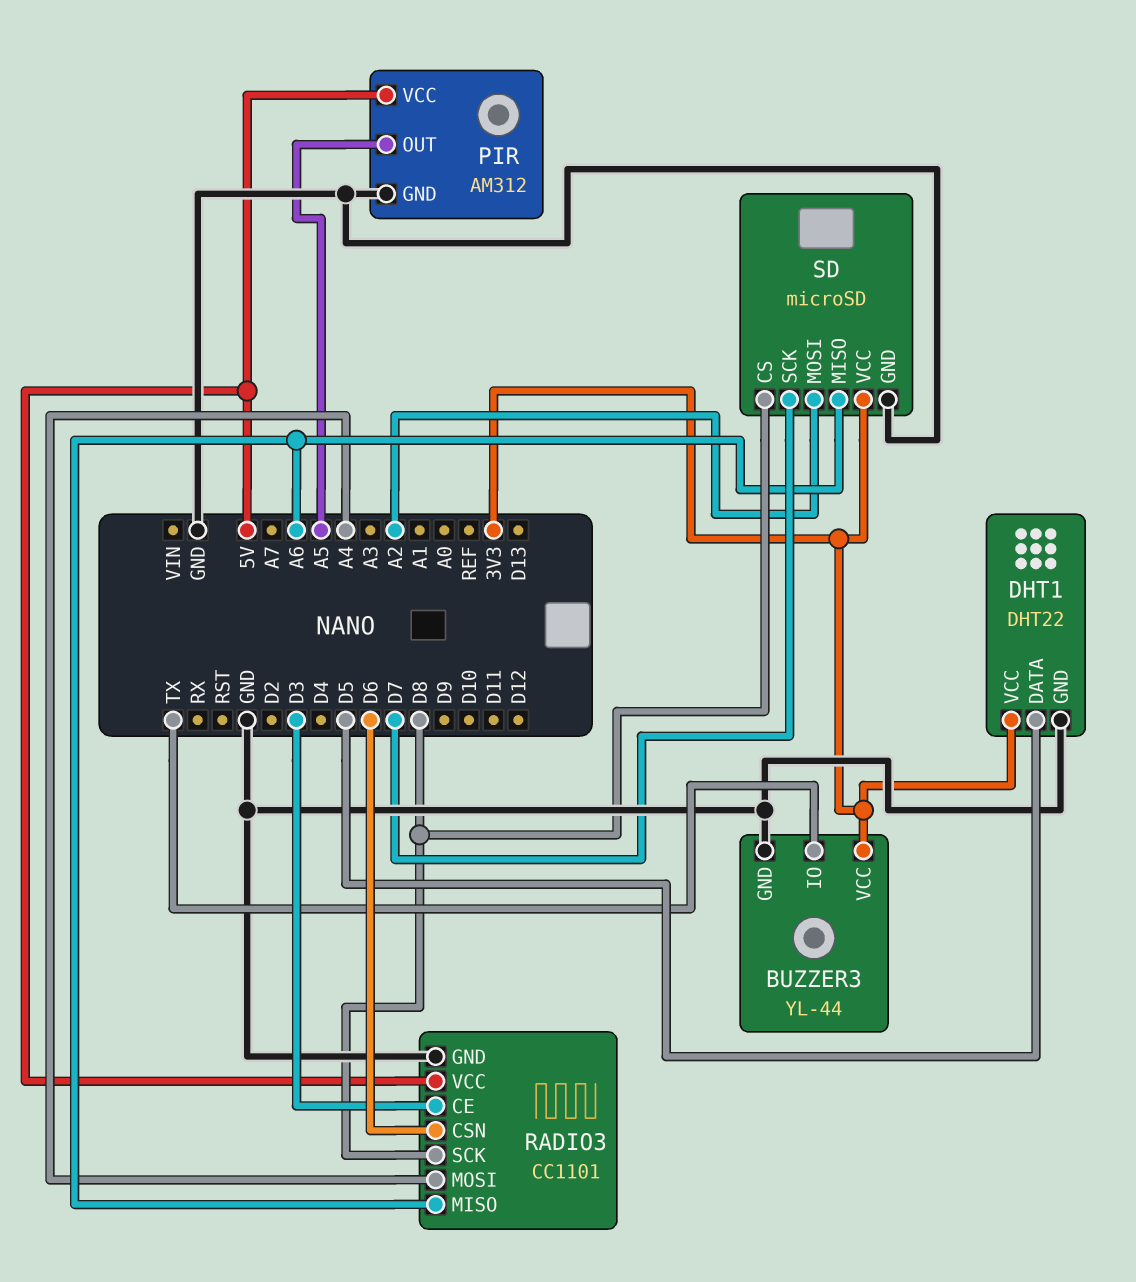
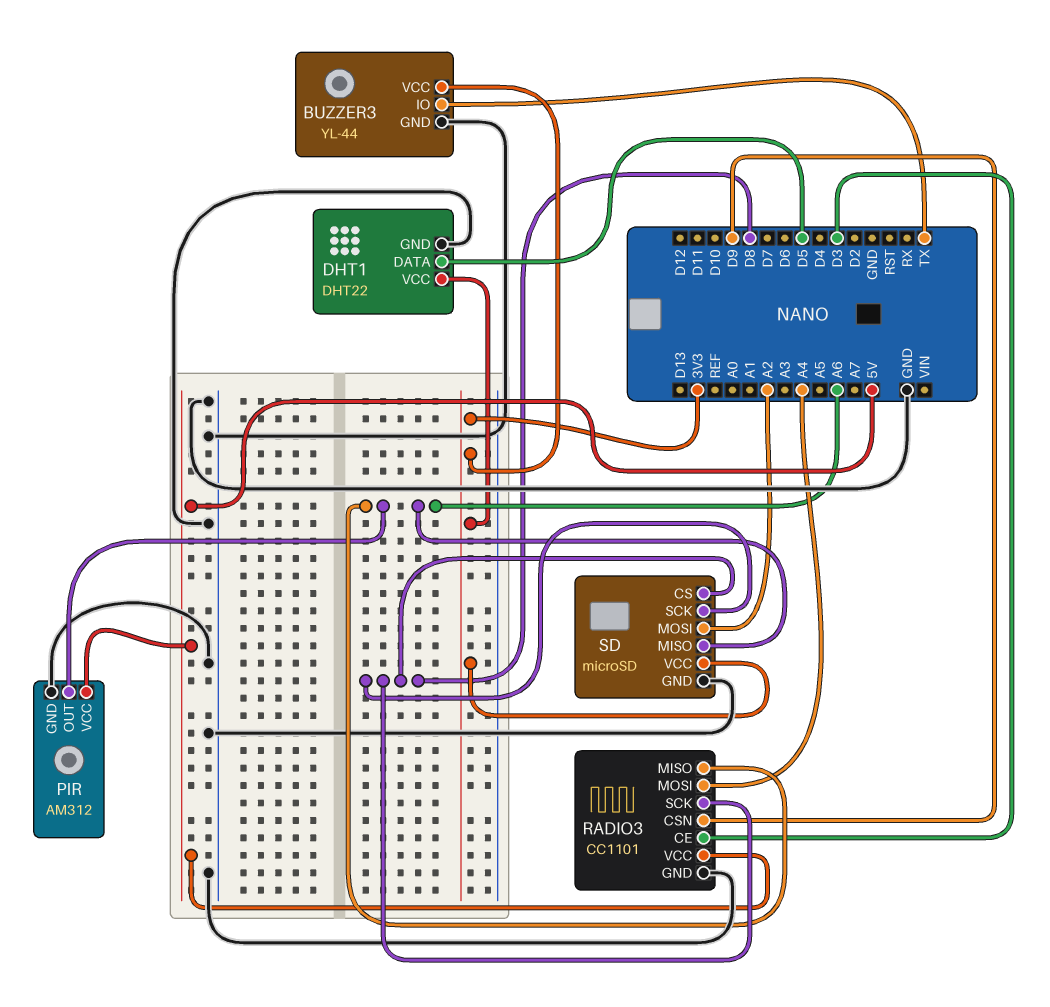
PIR pin OUT: A5 -> A6
RADIO3 pin CSN: D6 -> D9
SD pin SCK: D7 -> D8

